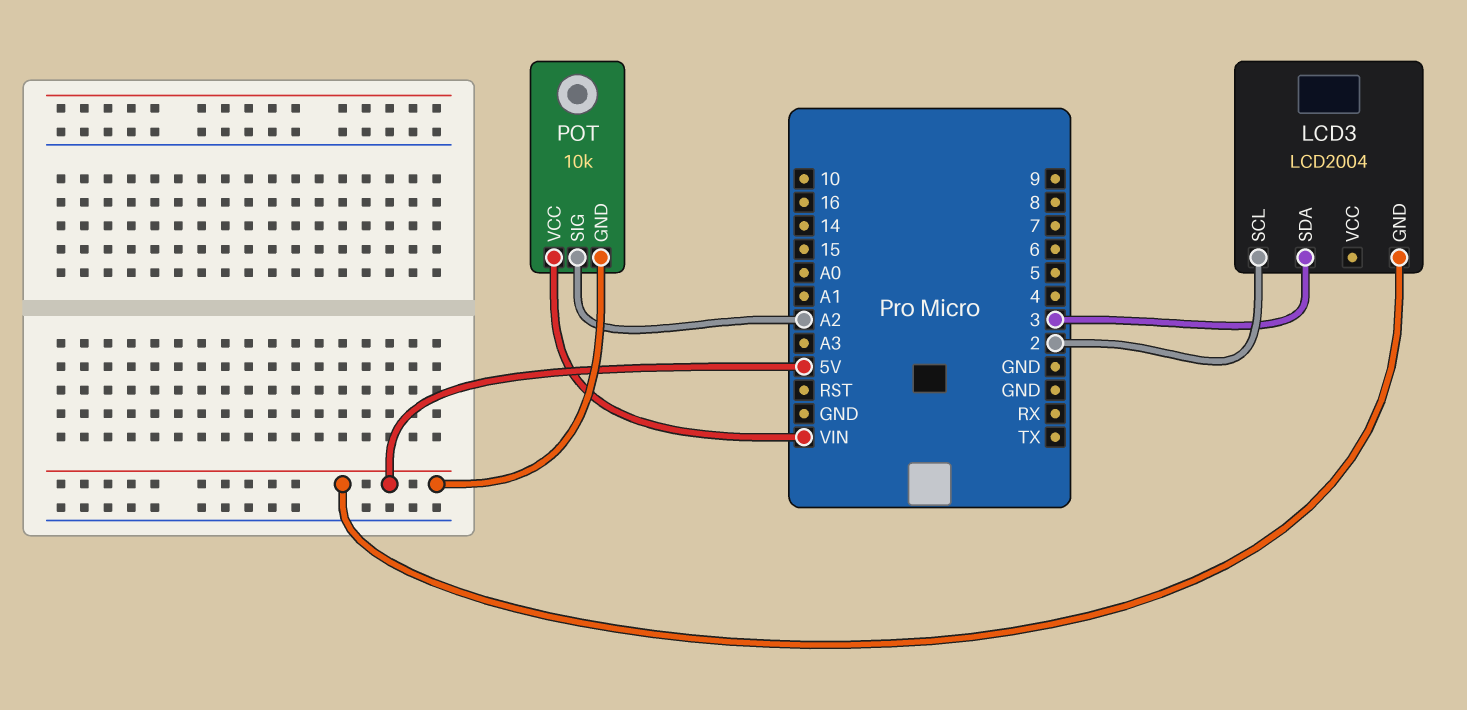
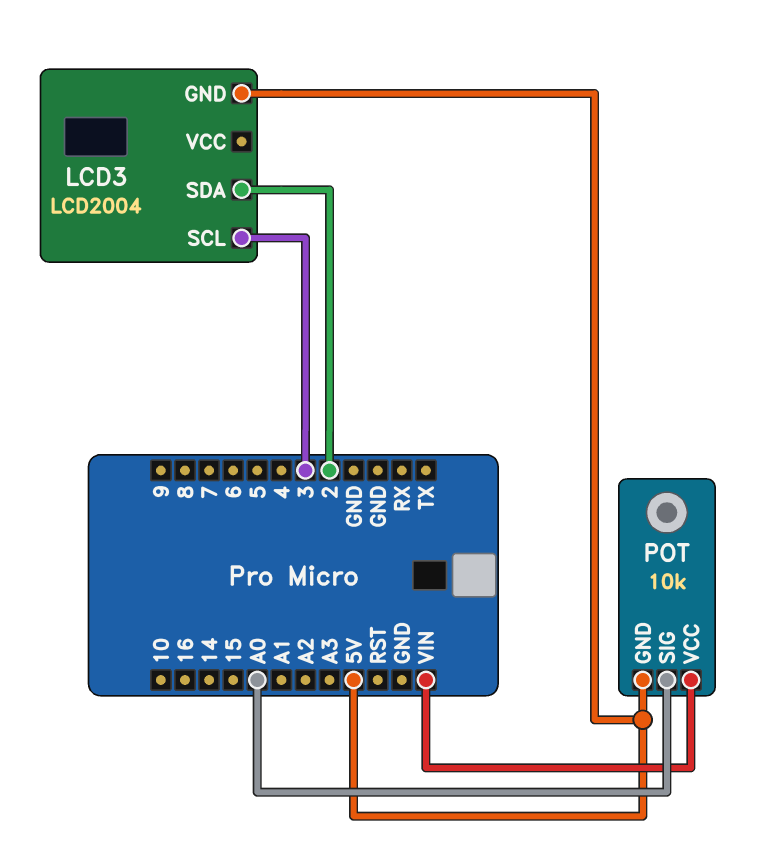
LCD3 pin SCL: 2 -> 3
LCD3 pin SDA: 3 -> 2
POT pin SIG: A2 -> A0

